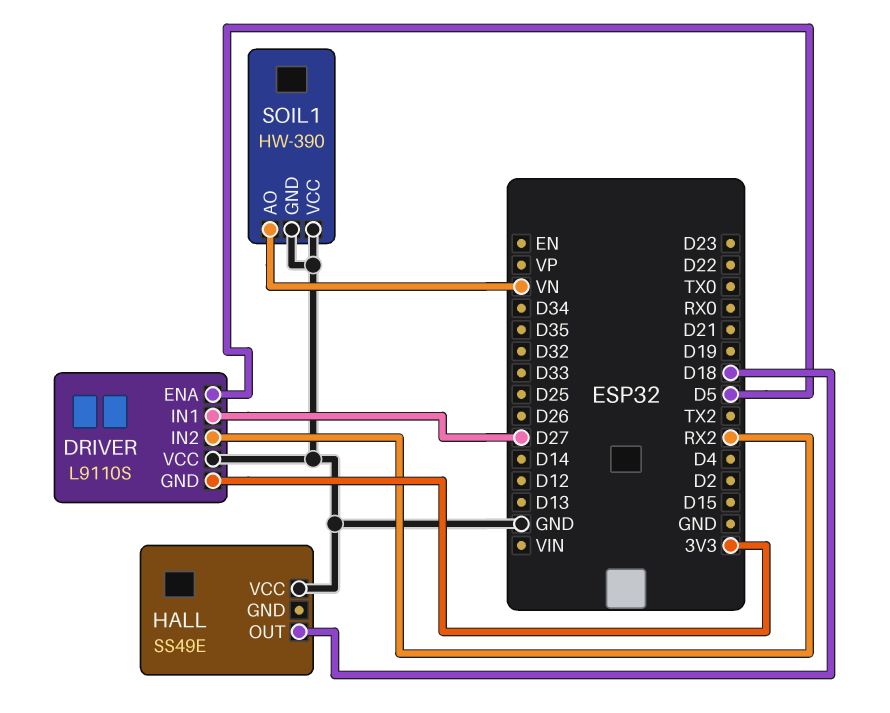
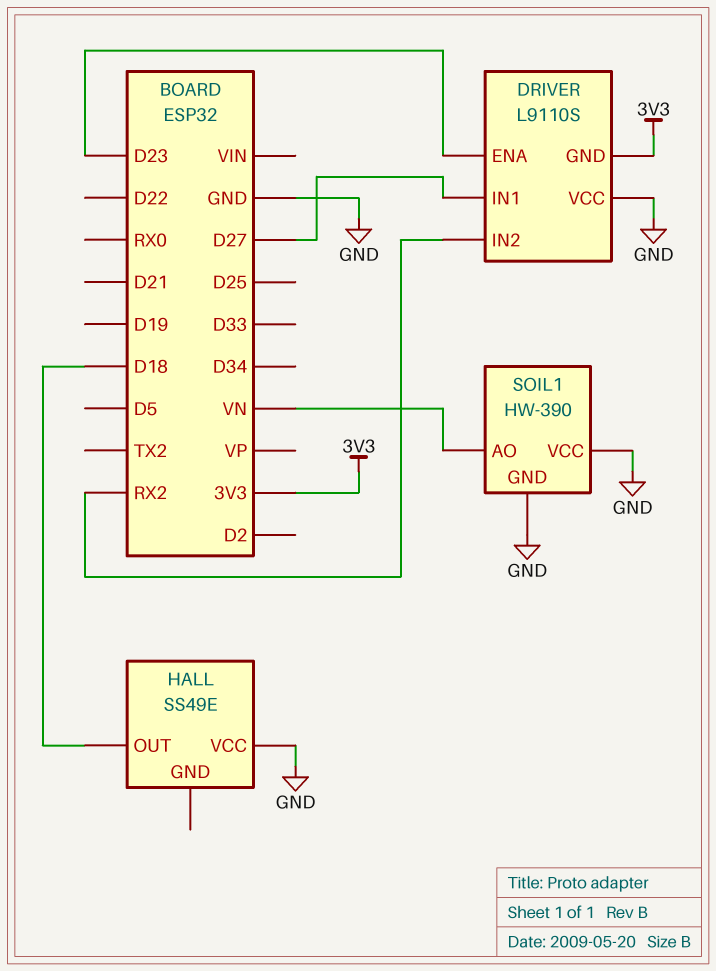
DRIVER pin ENA: D5 -> D23

